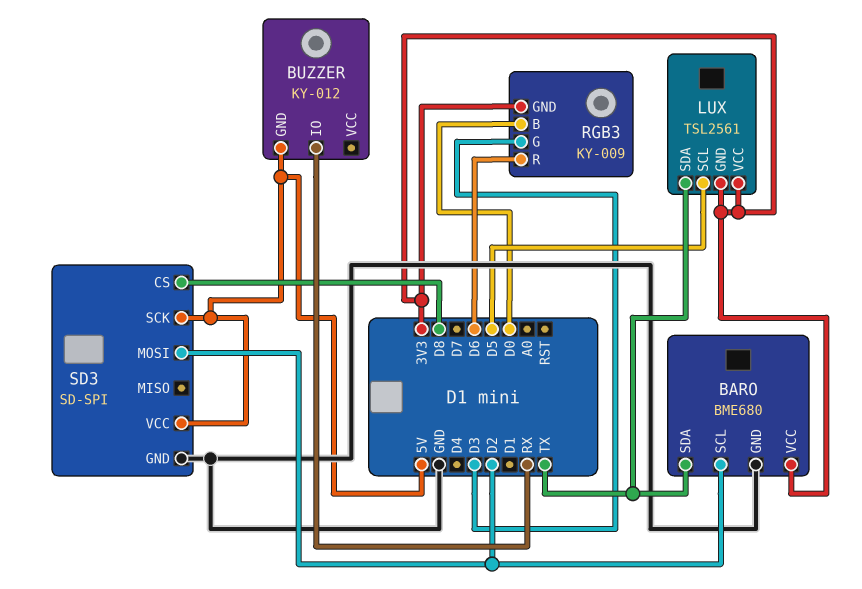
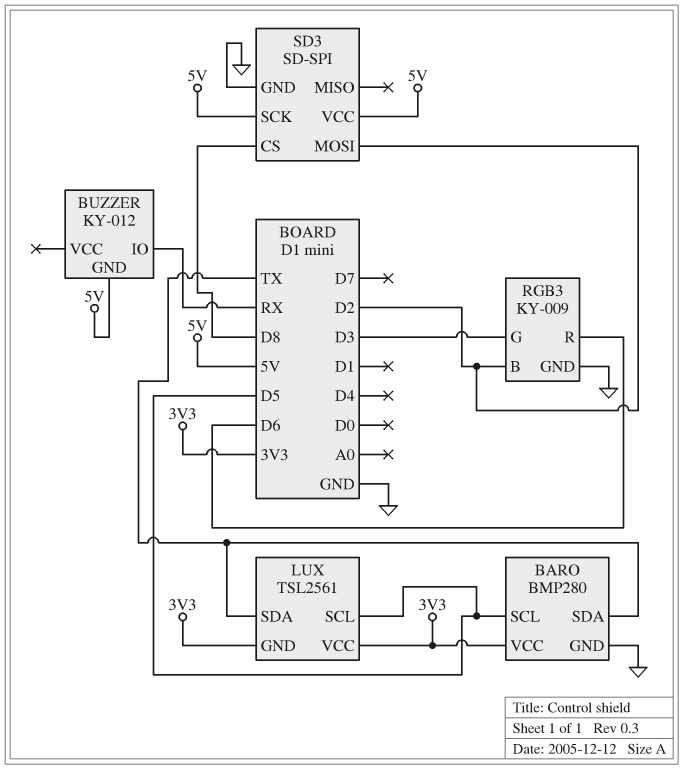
BARO: BME680 -> BMP280
BARO pin SCL: D2 -> D5
RGB3 pin B: D0 -> D2
RGB3 pin GND: 3V3 -> GND

